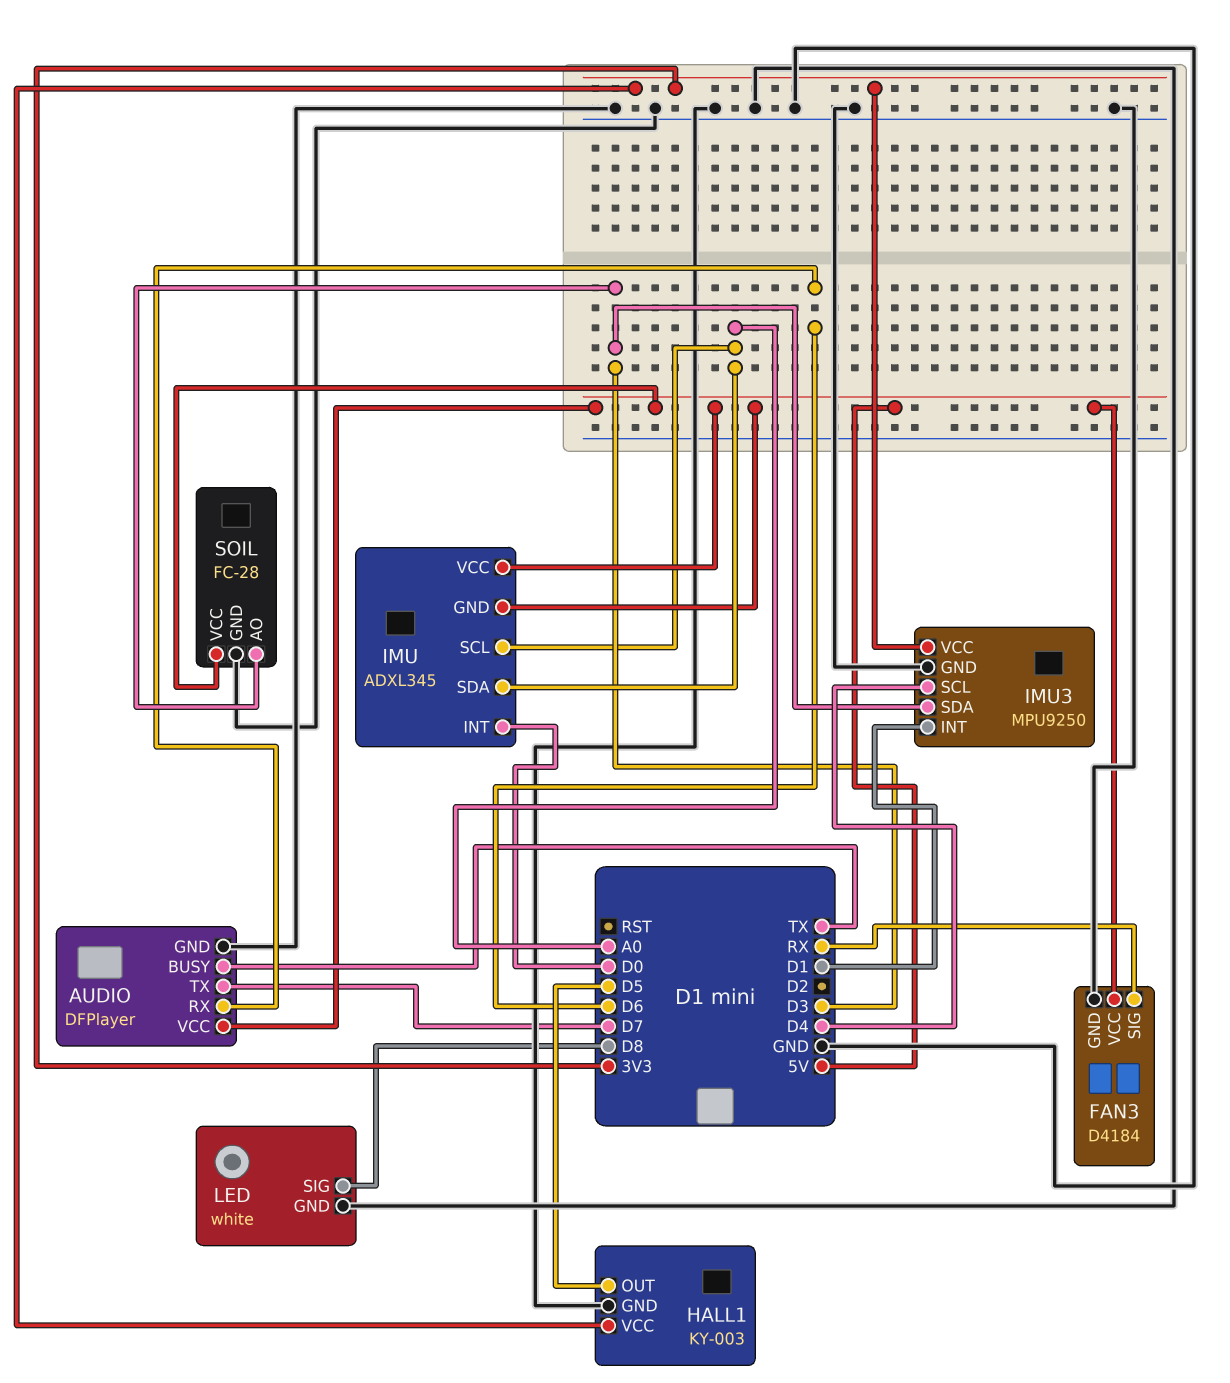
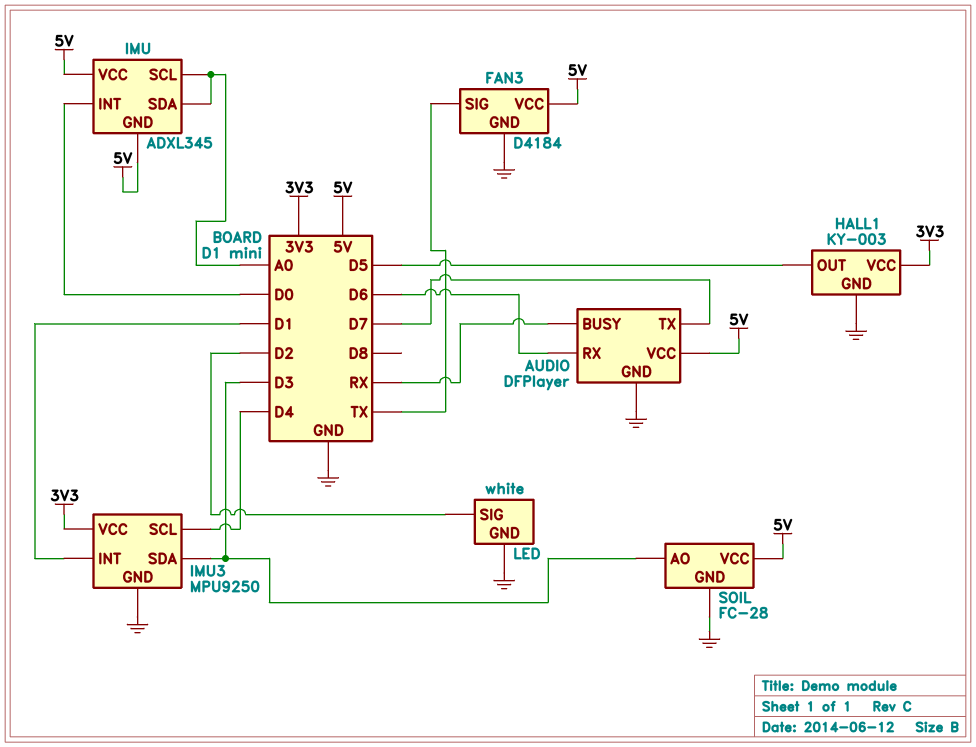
AUDIO pin BUSY: TX -> RX
FAN3 pin SIG: RX -> TX
LED pin SIG: D8 -> D2

